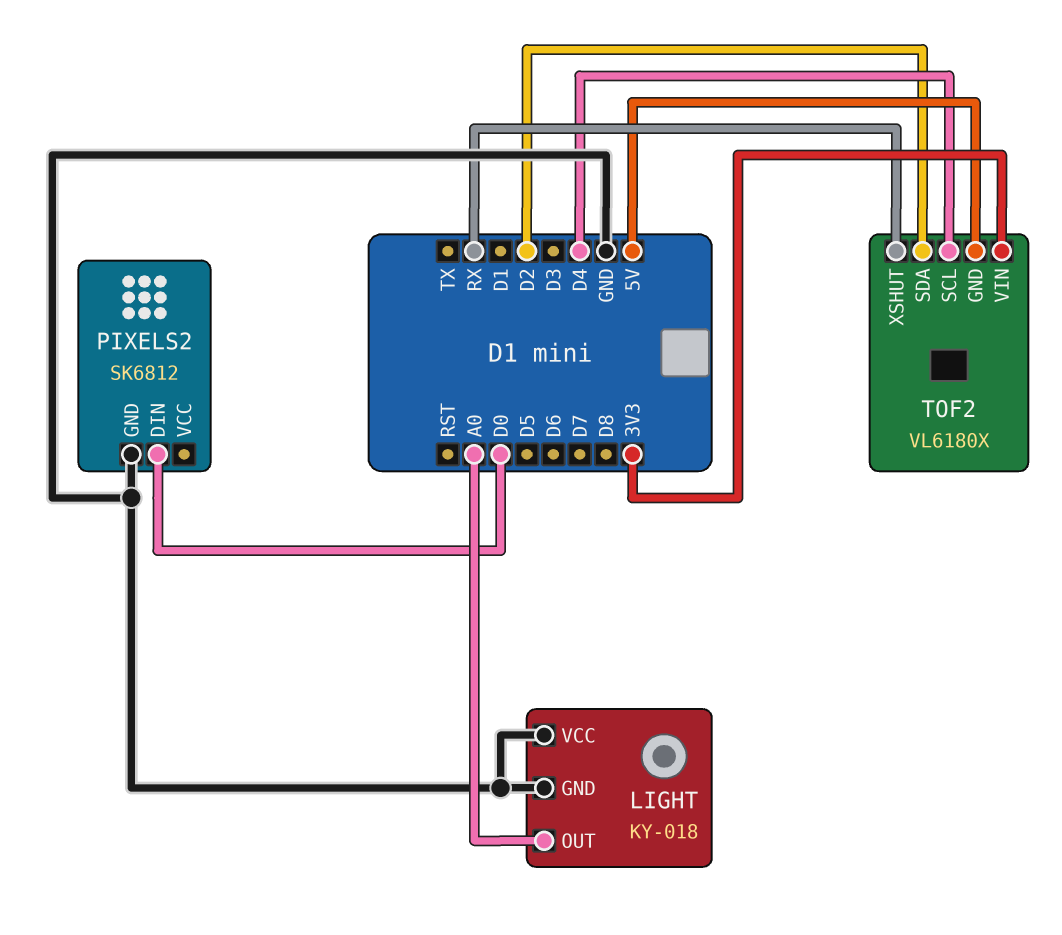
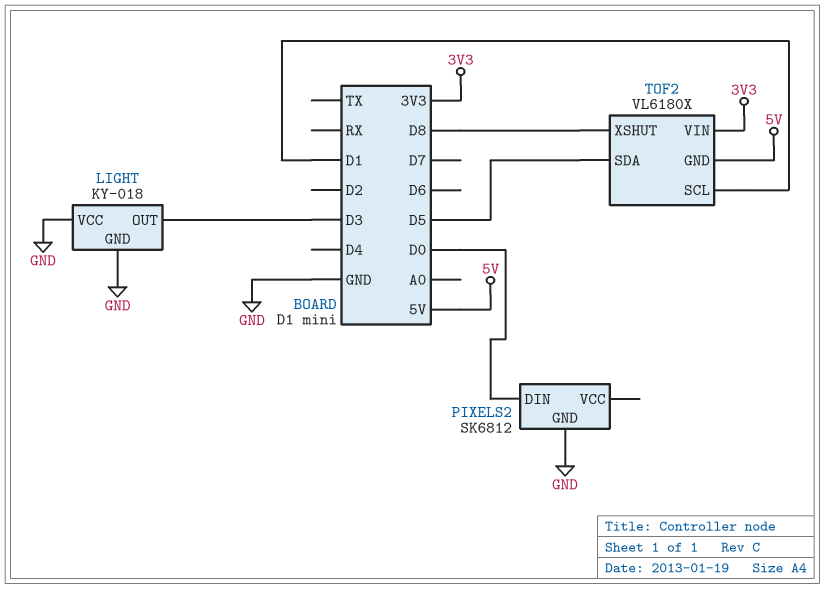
LIGHT pin OUT: A0 -> D3
TOF2 pin SCL: D4 -> D1
TOF2 pin SDA: D2 -> D5
TOF2 pin XSHUT: RX -> D8

